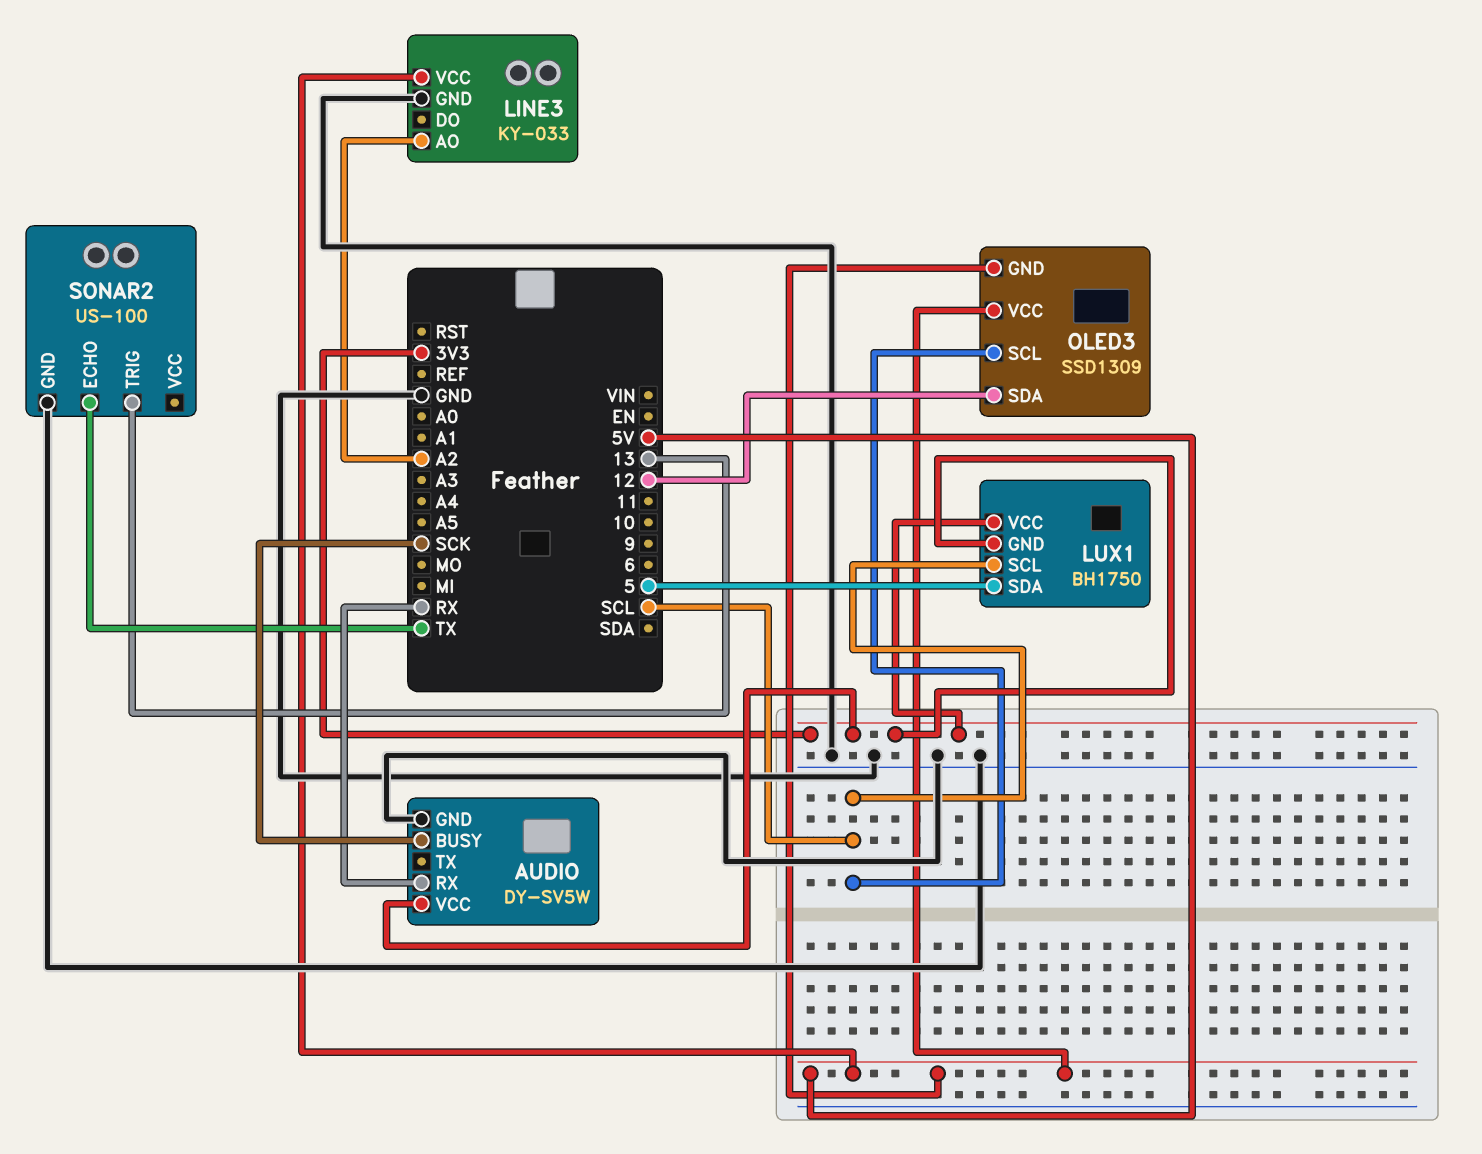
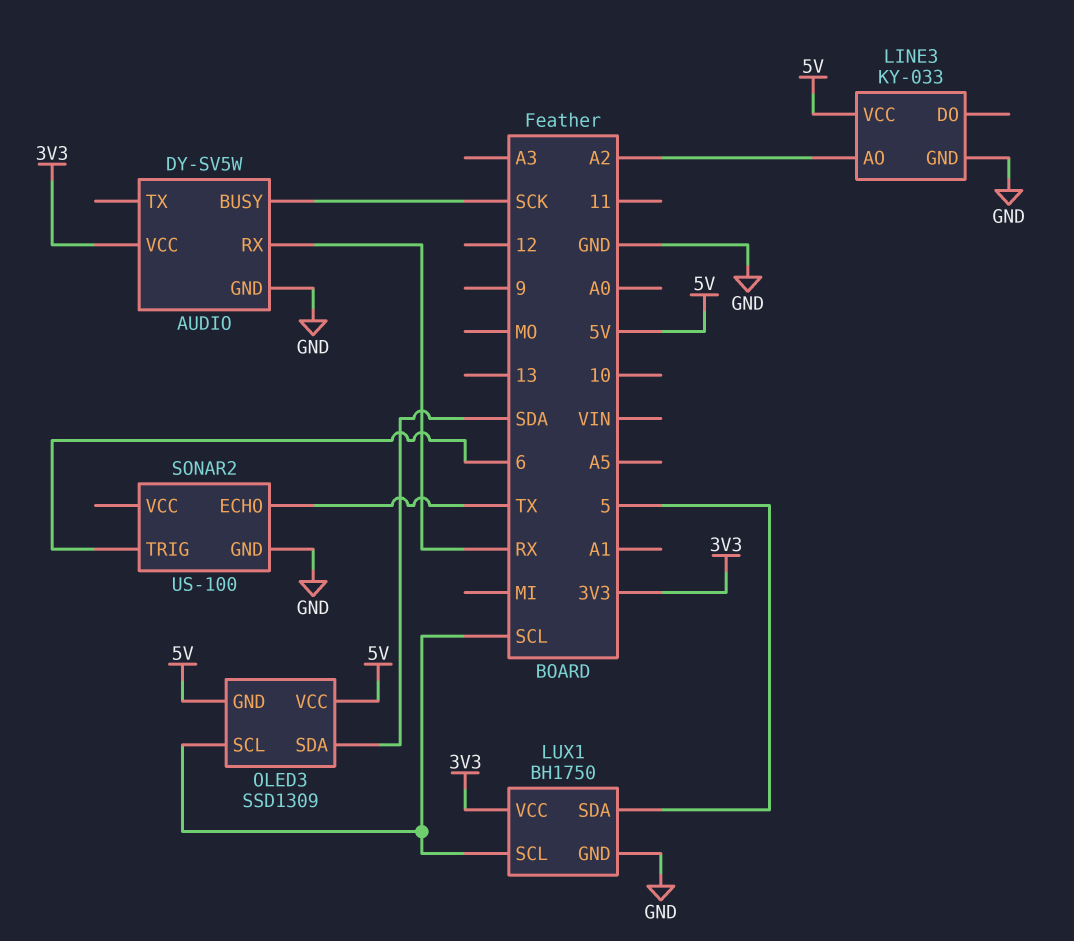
LUX1 pin GND: 3V3 -> GND
OLED3 pin SDA: 12 -> SDA
SONAR2 pin TRIG: 13 -> 6

